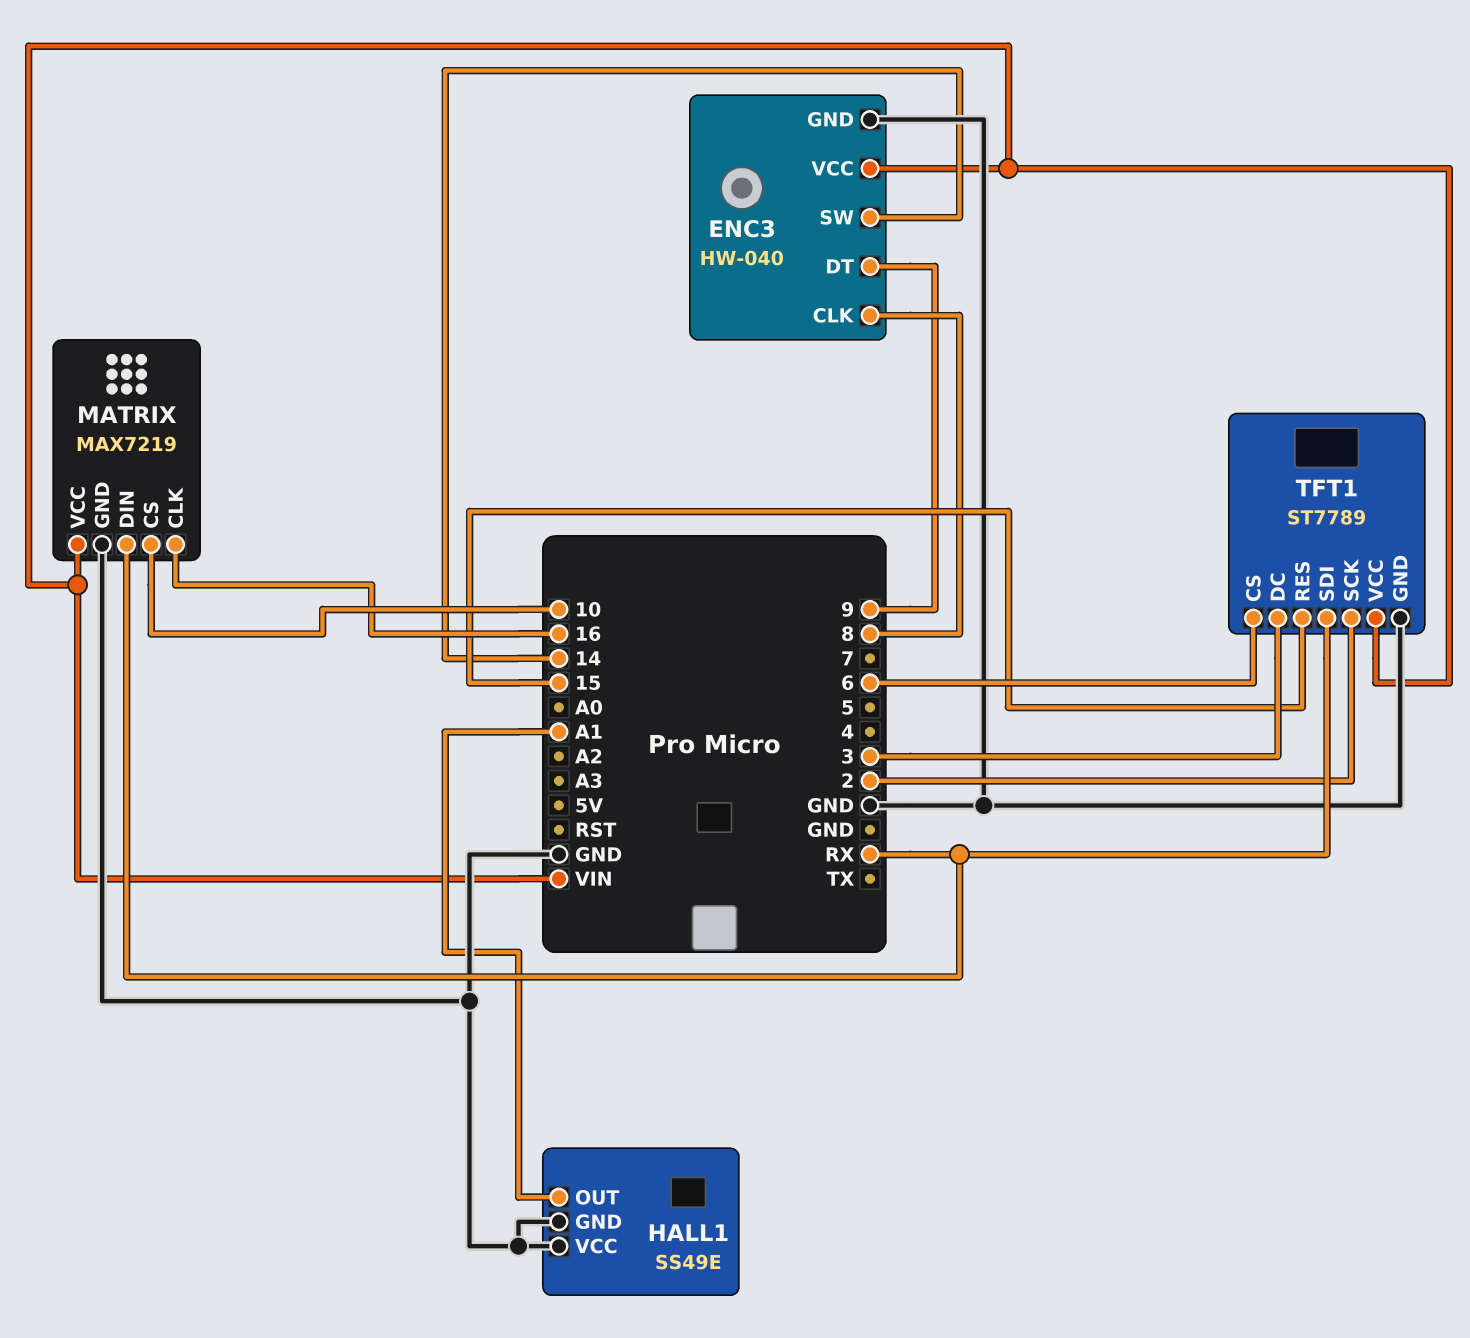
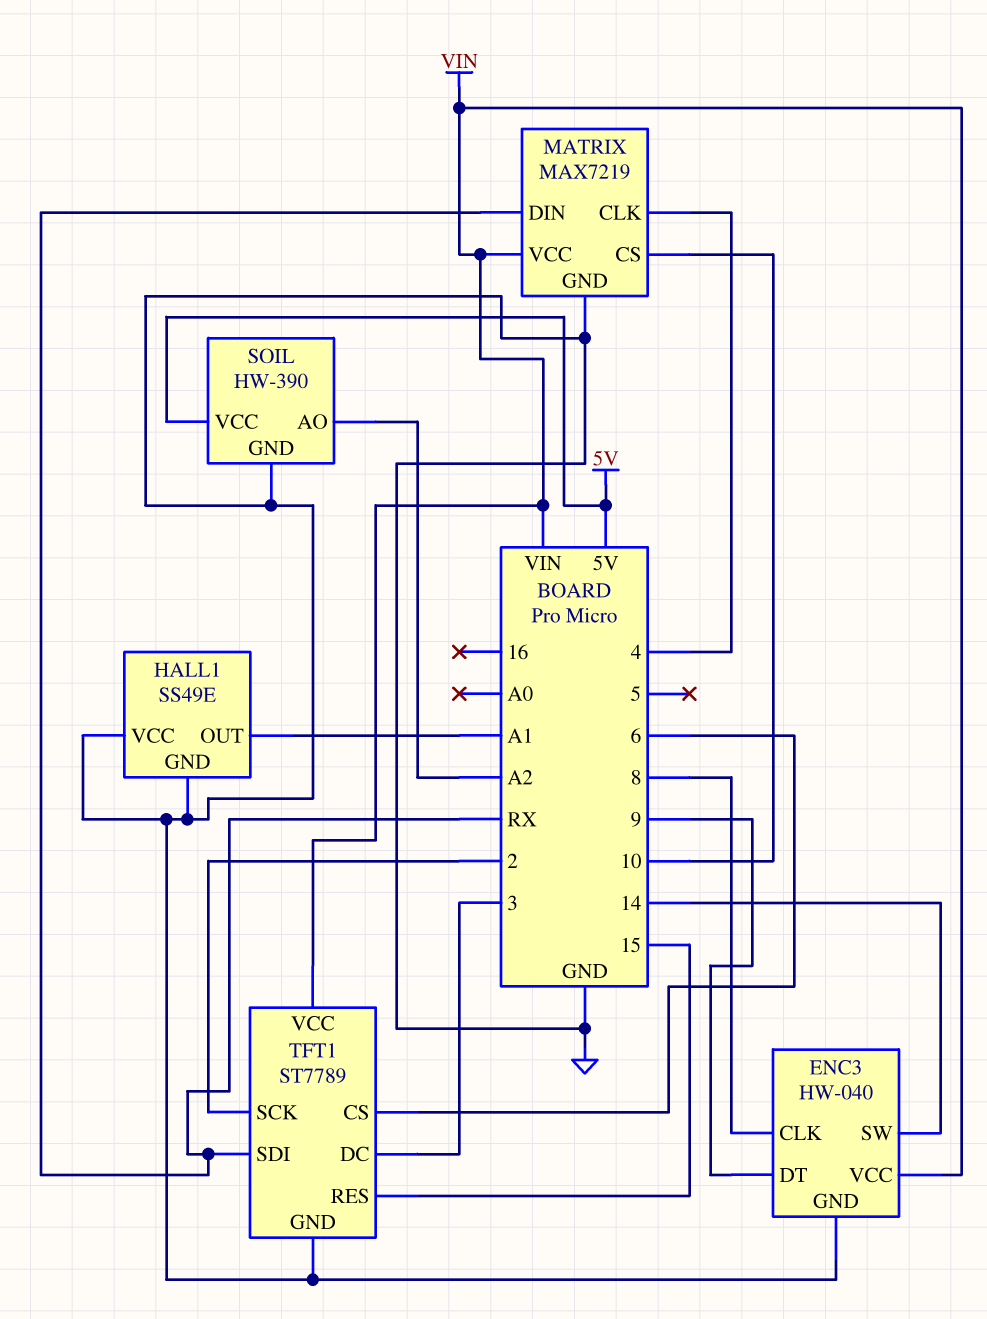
MATRIX pin CLK: 16 -> 4
SOIL: none -> HW-390
SOIL pin AO: none -> A2
SOIL pin GND: none -> GND
SOIL pin VCC: none -> 5V

